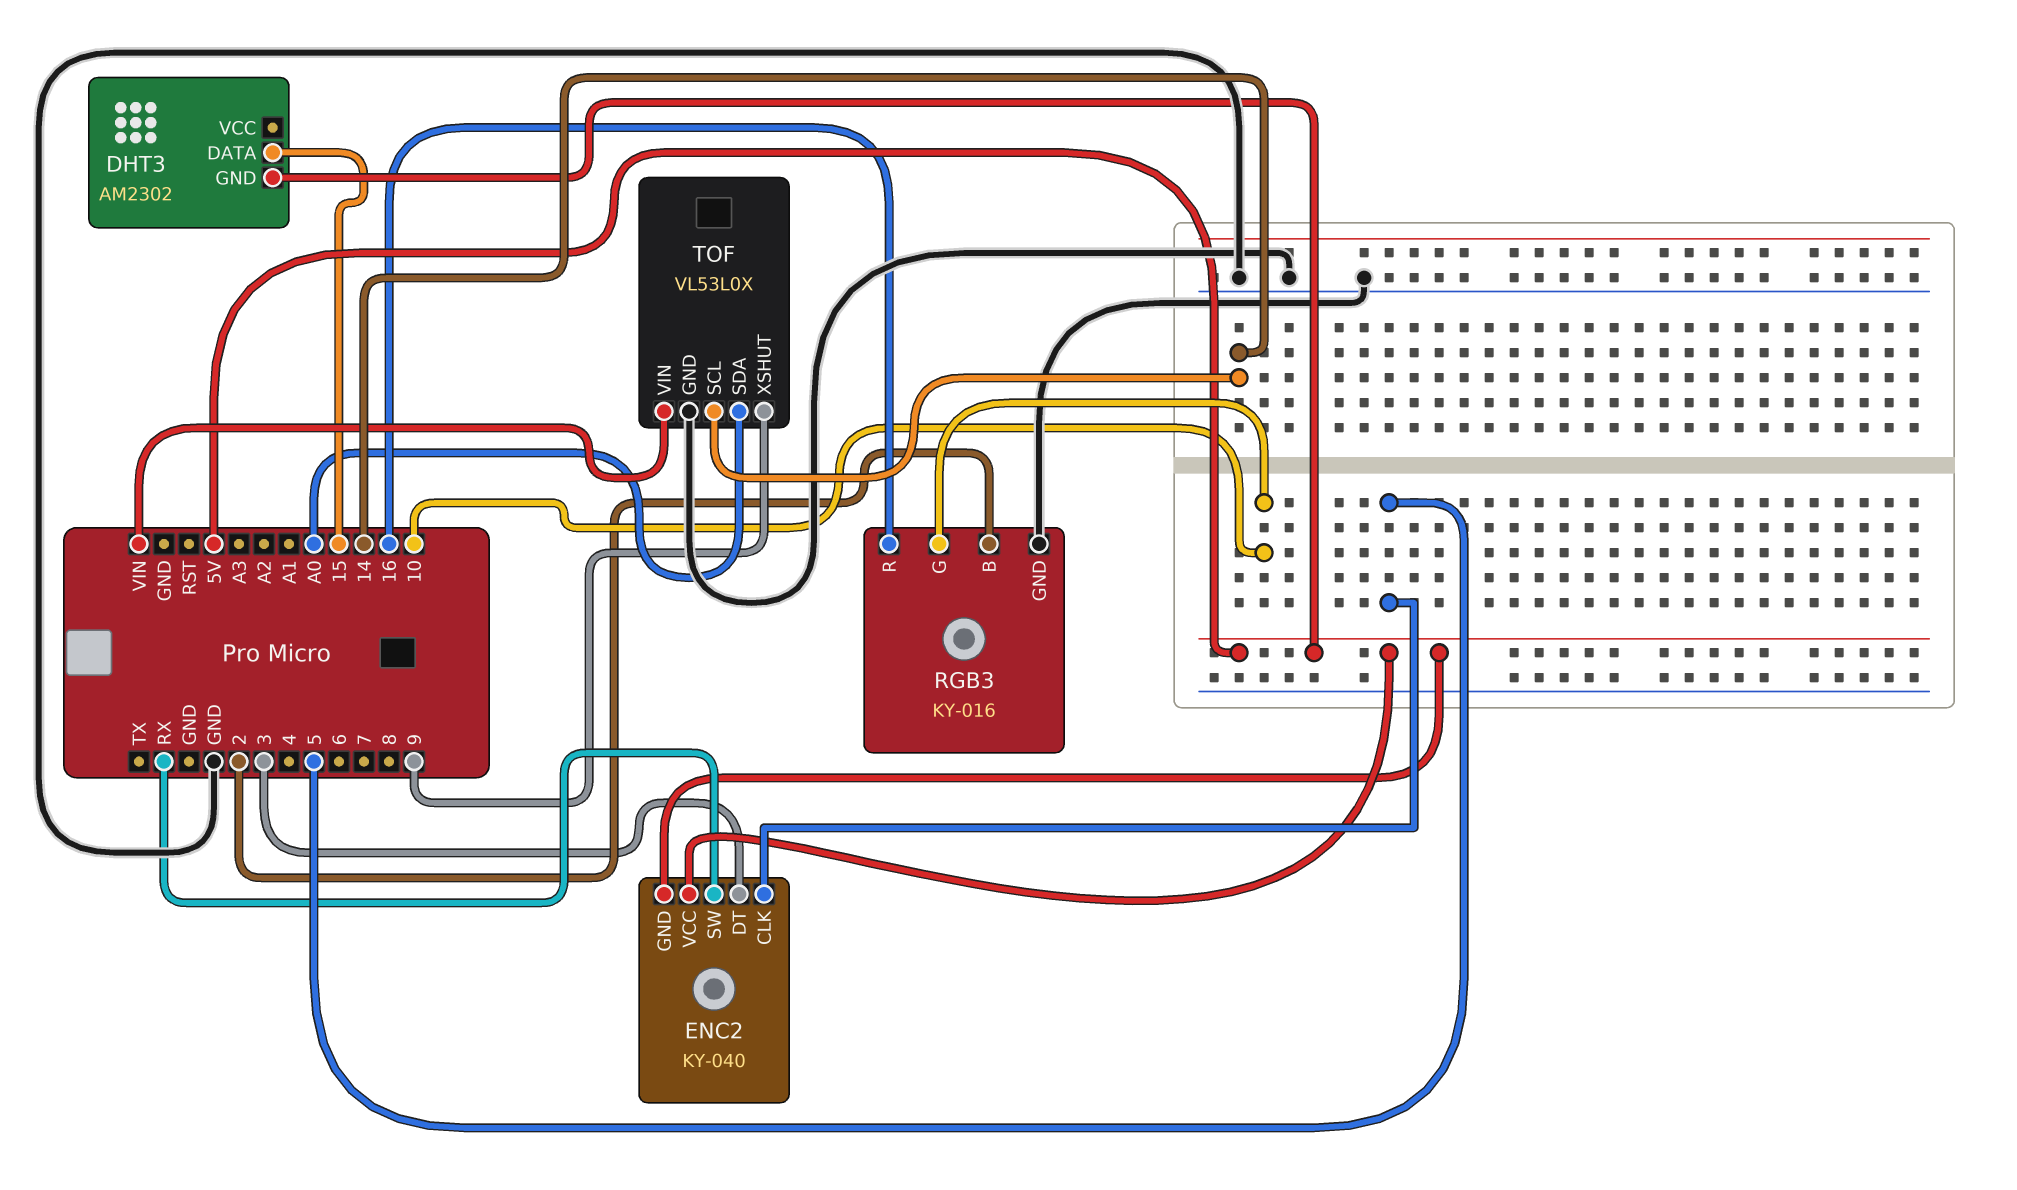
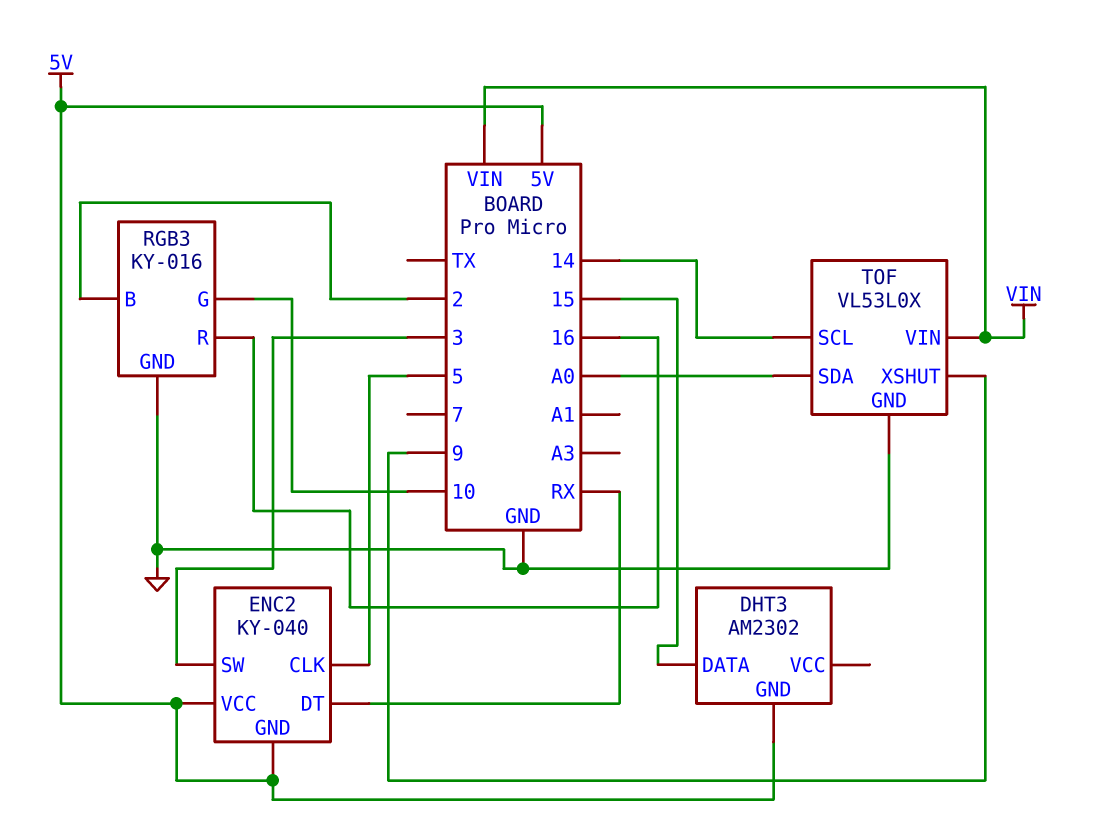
ENC2 pin DT: 3 -> RX
ENC2 pin SW: RX -> 3

